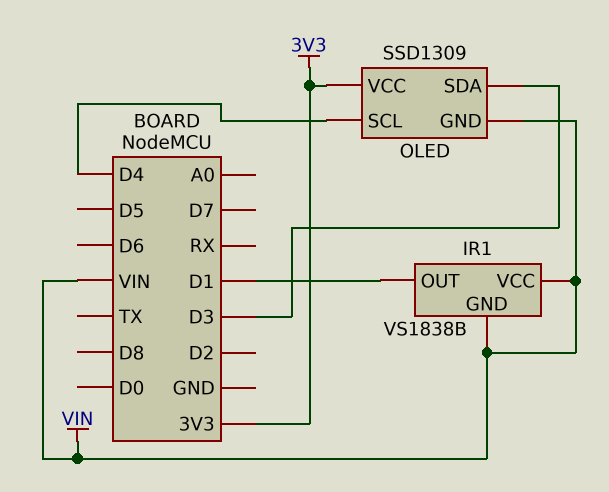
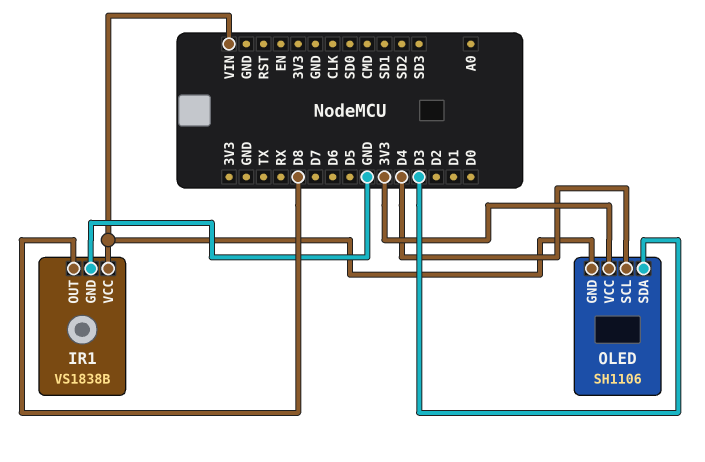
IR1 pin GND: VIN -> GND
IR1 pin OUT: D1 -> D8
OLED: SSD1309 -> SH1106

